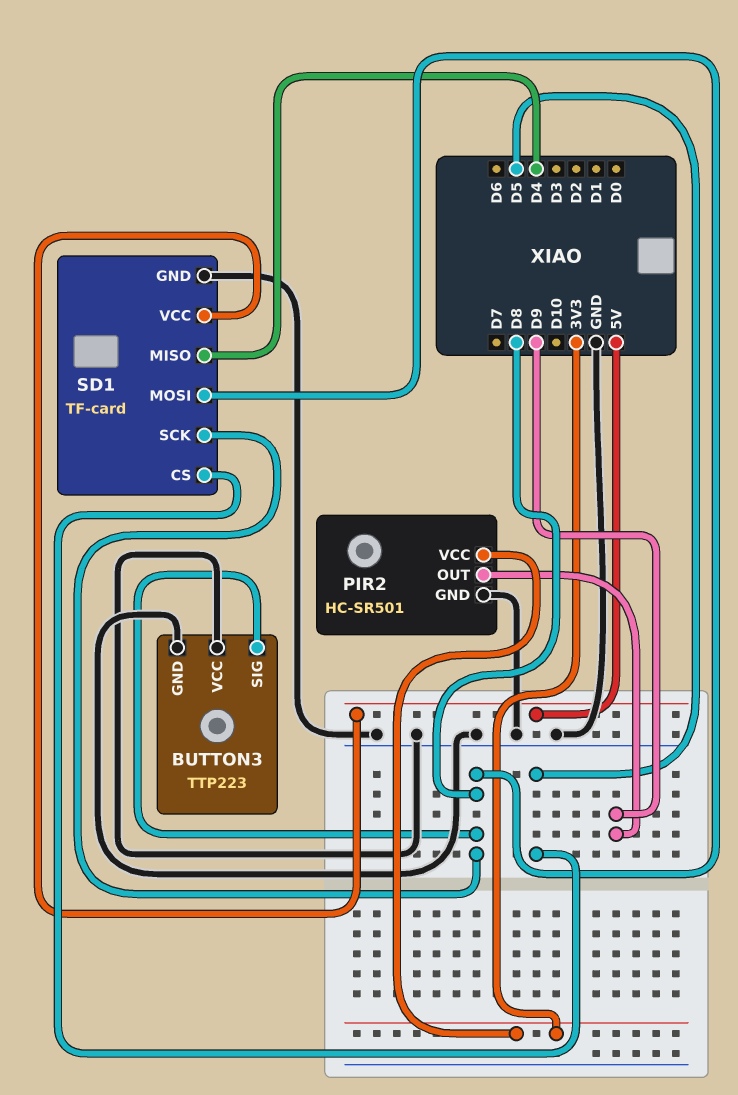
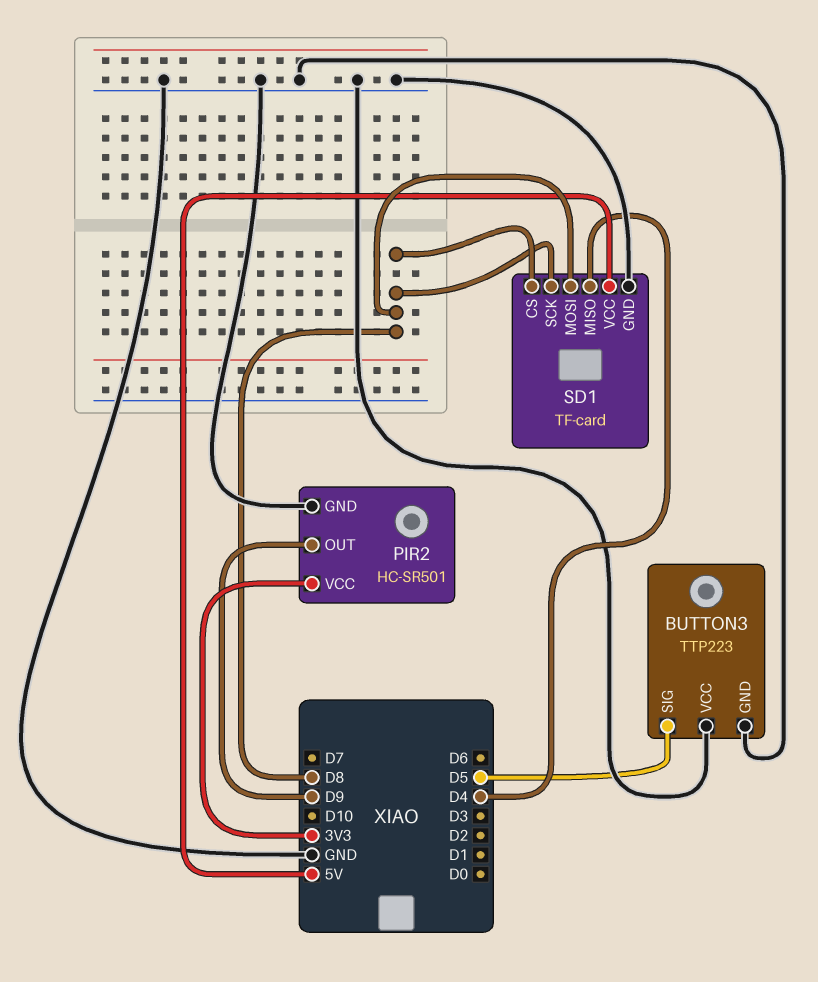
BUTTON3 pin SIG: D8 -> D5
SD1 pin CS: D5 -> D8

